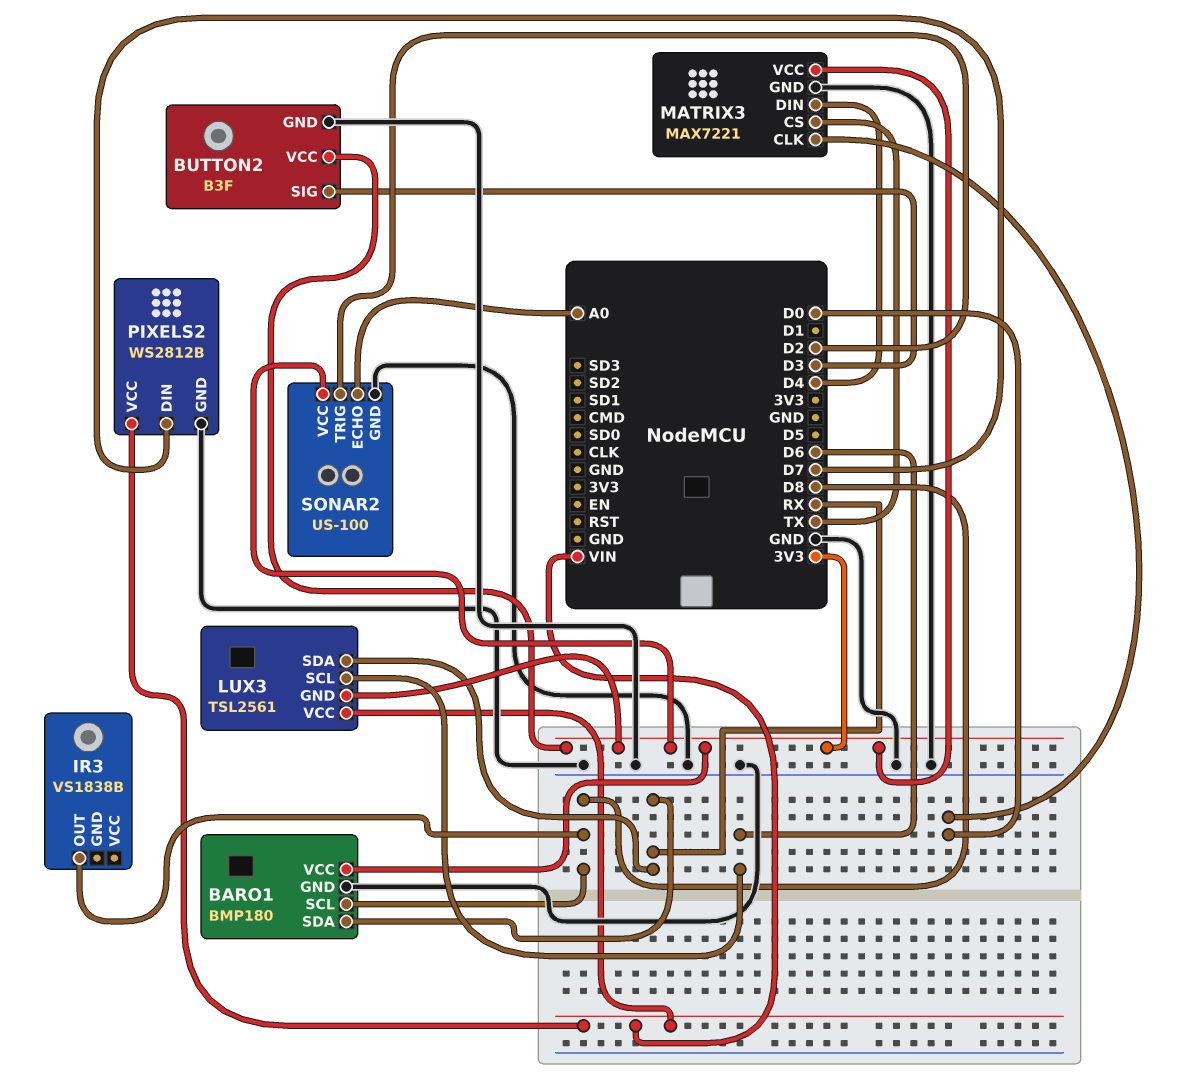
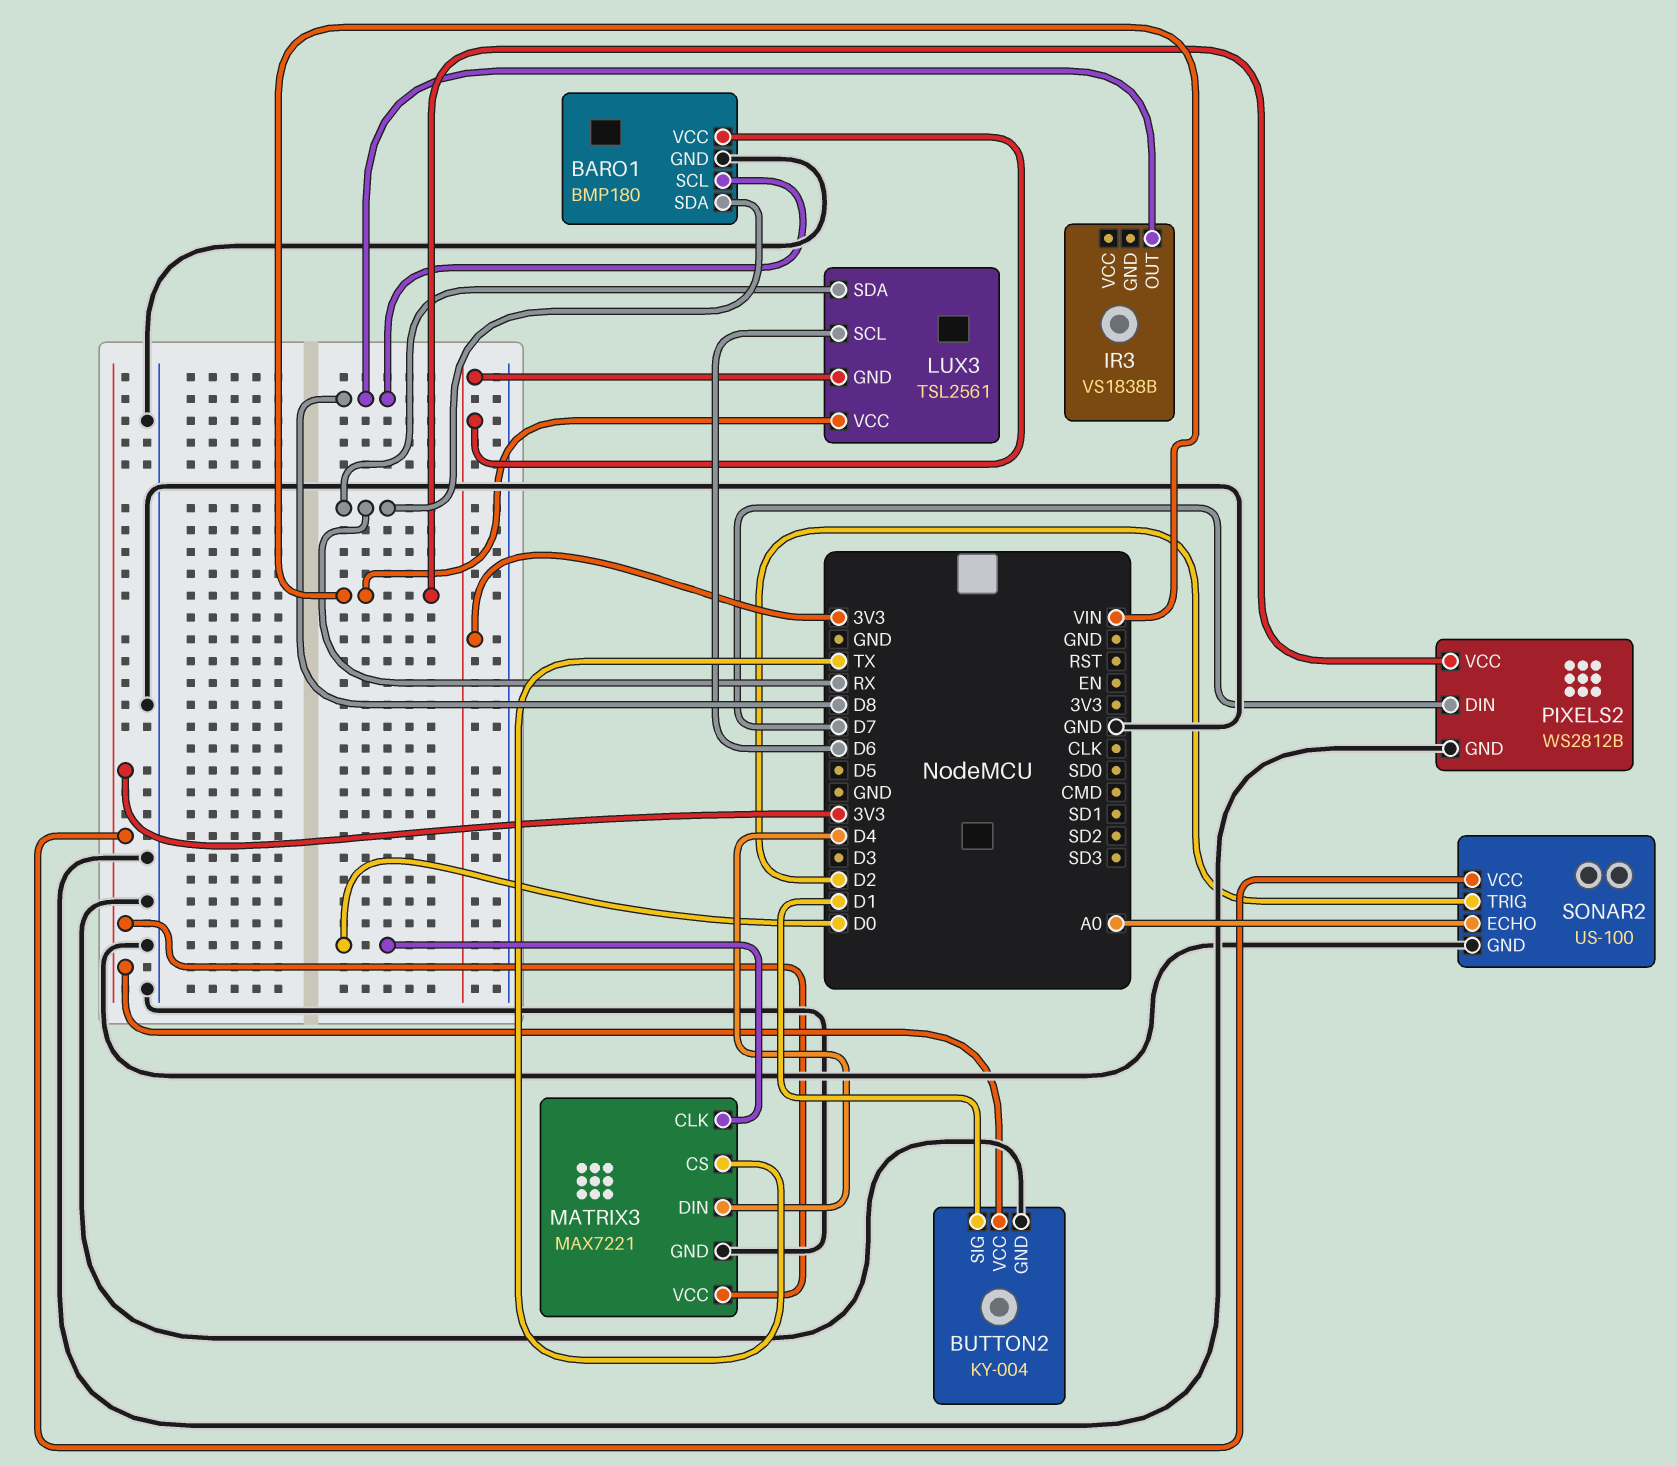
BUTTON2: B3F -> KY-004
BUTTON2 pin SIG: D3 -> D1

